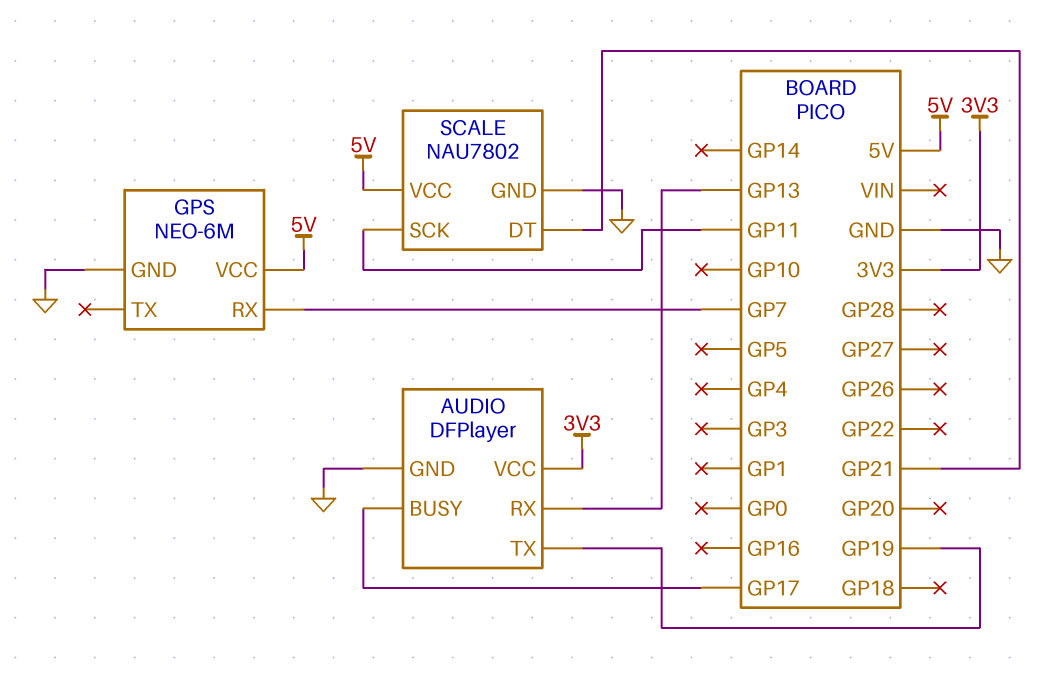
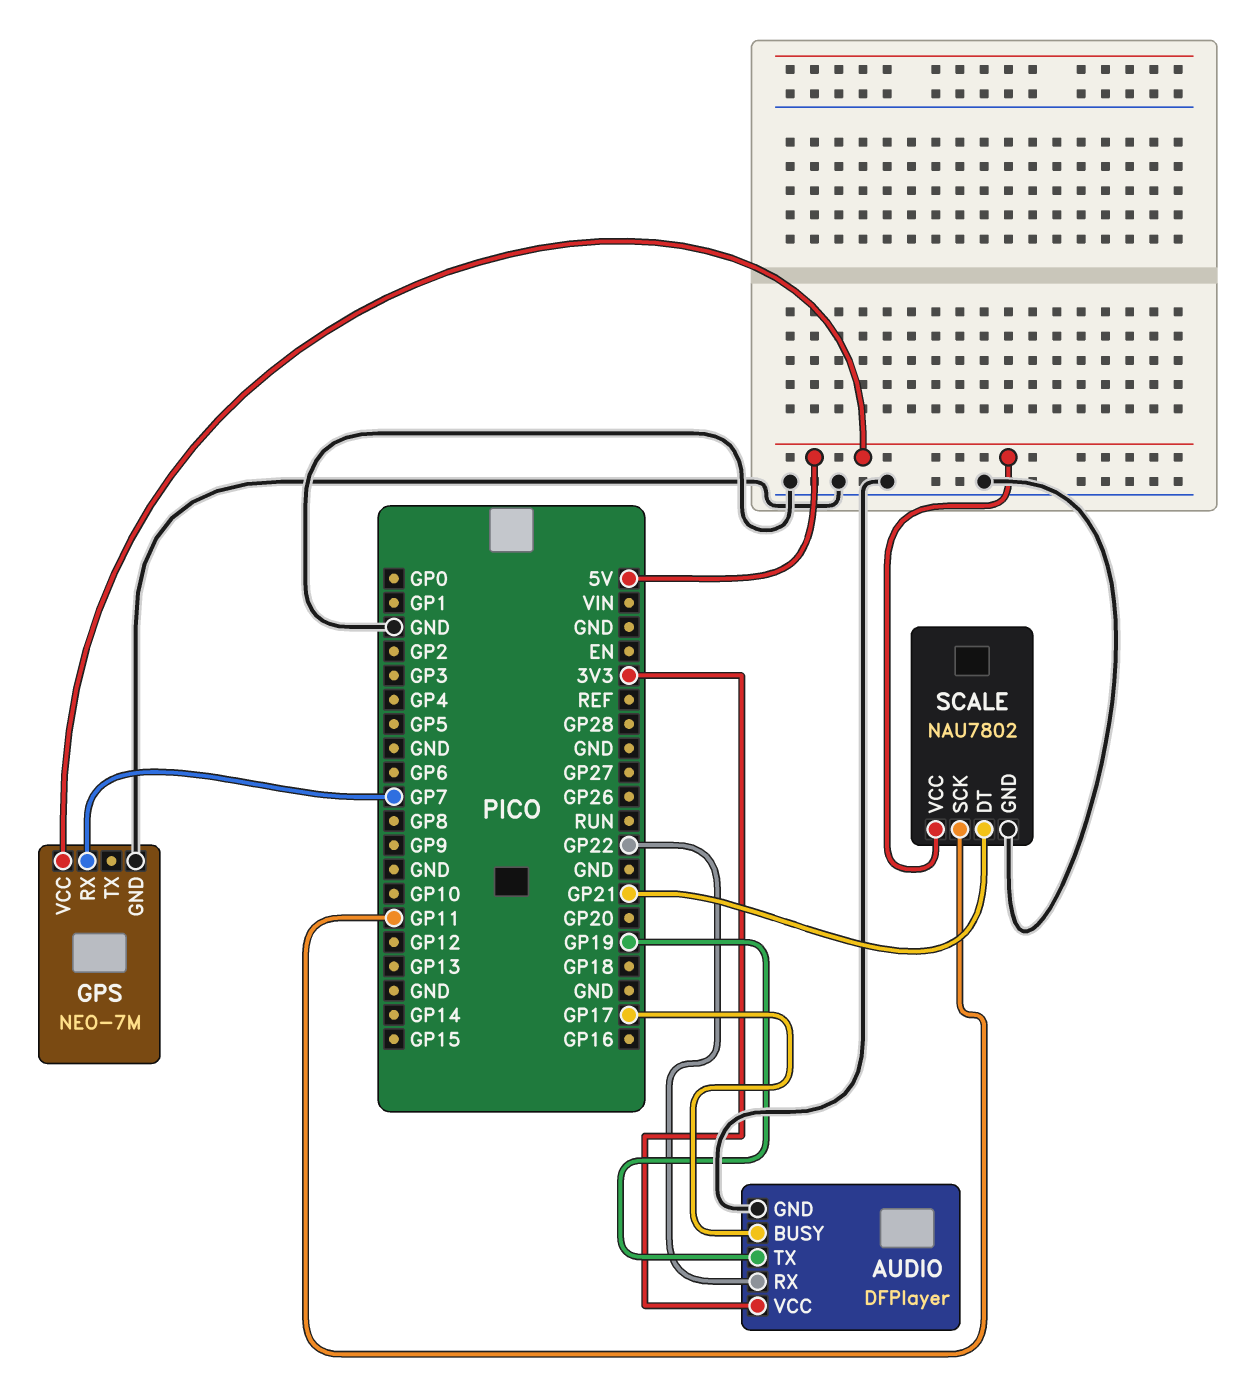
AUDIO pin RX: GP13 -> GP22
GPS: NEO-6M -> NEO-7M

